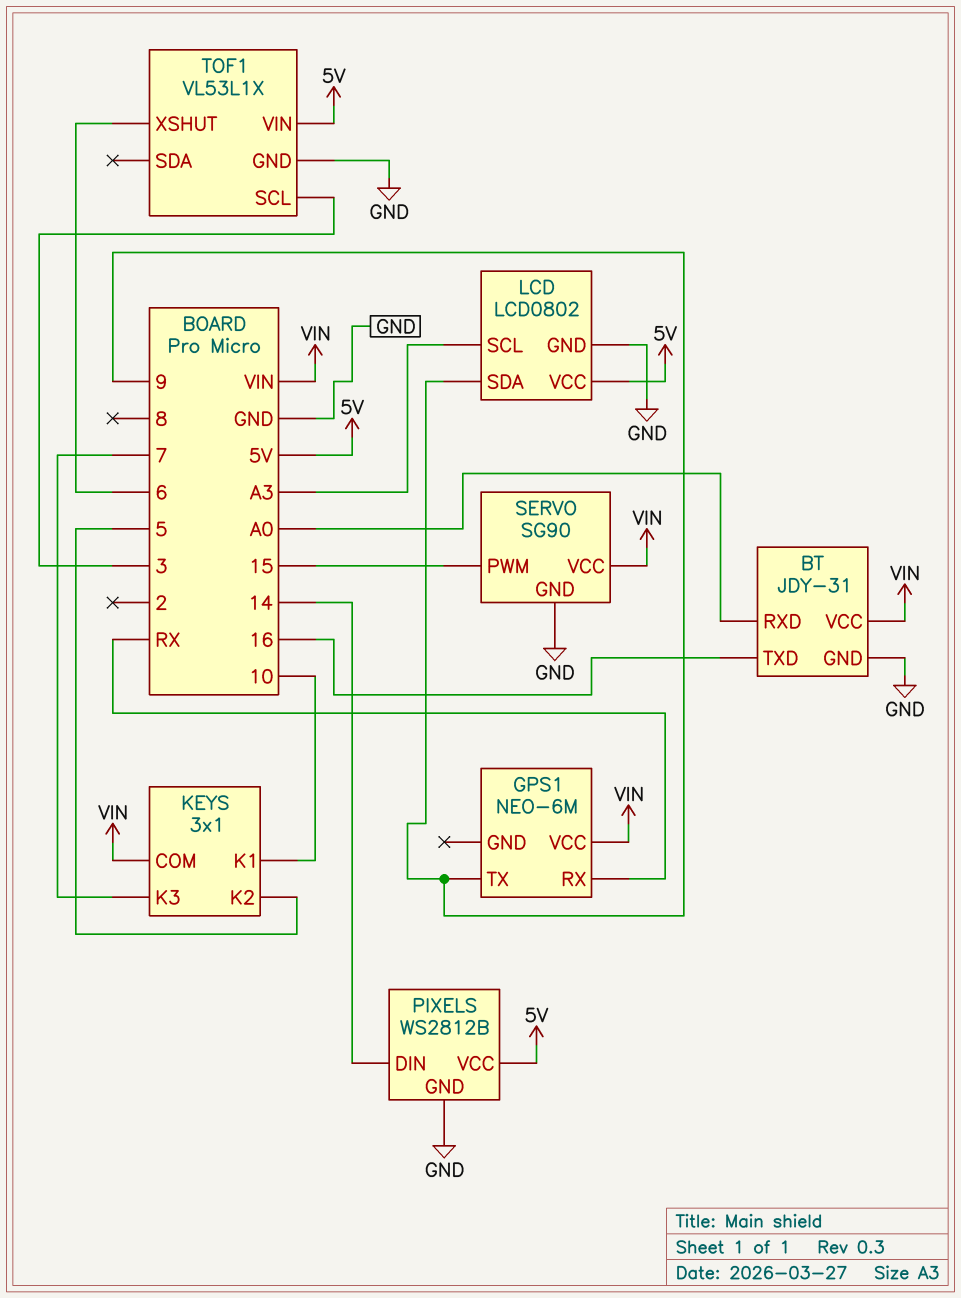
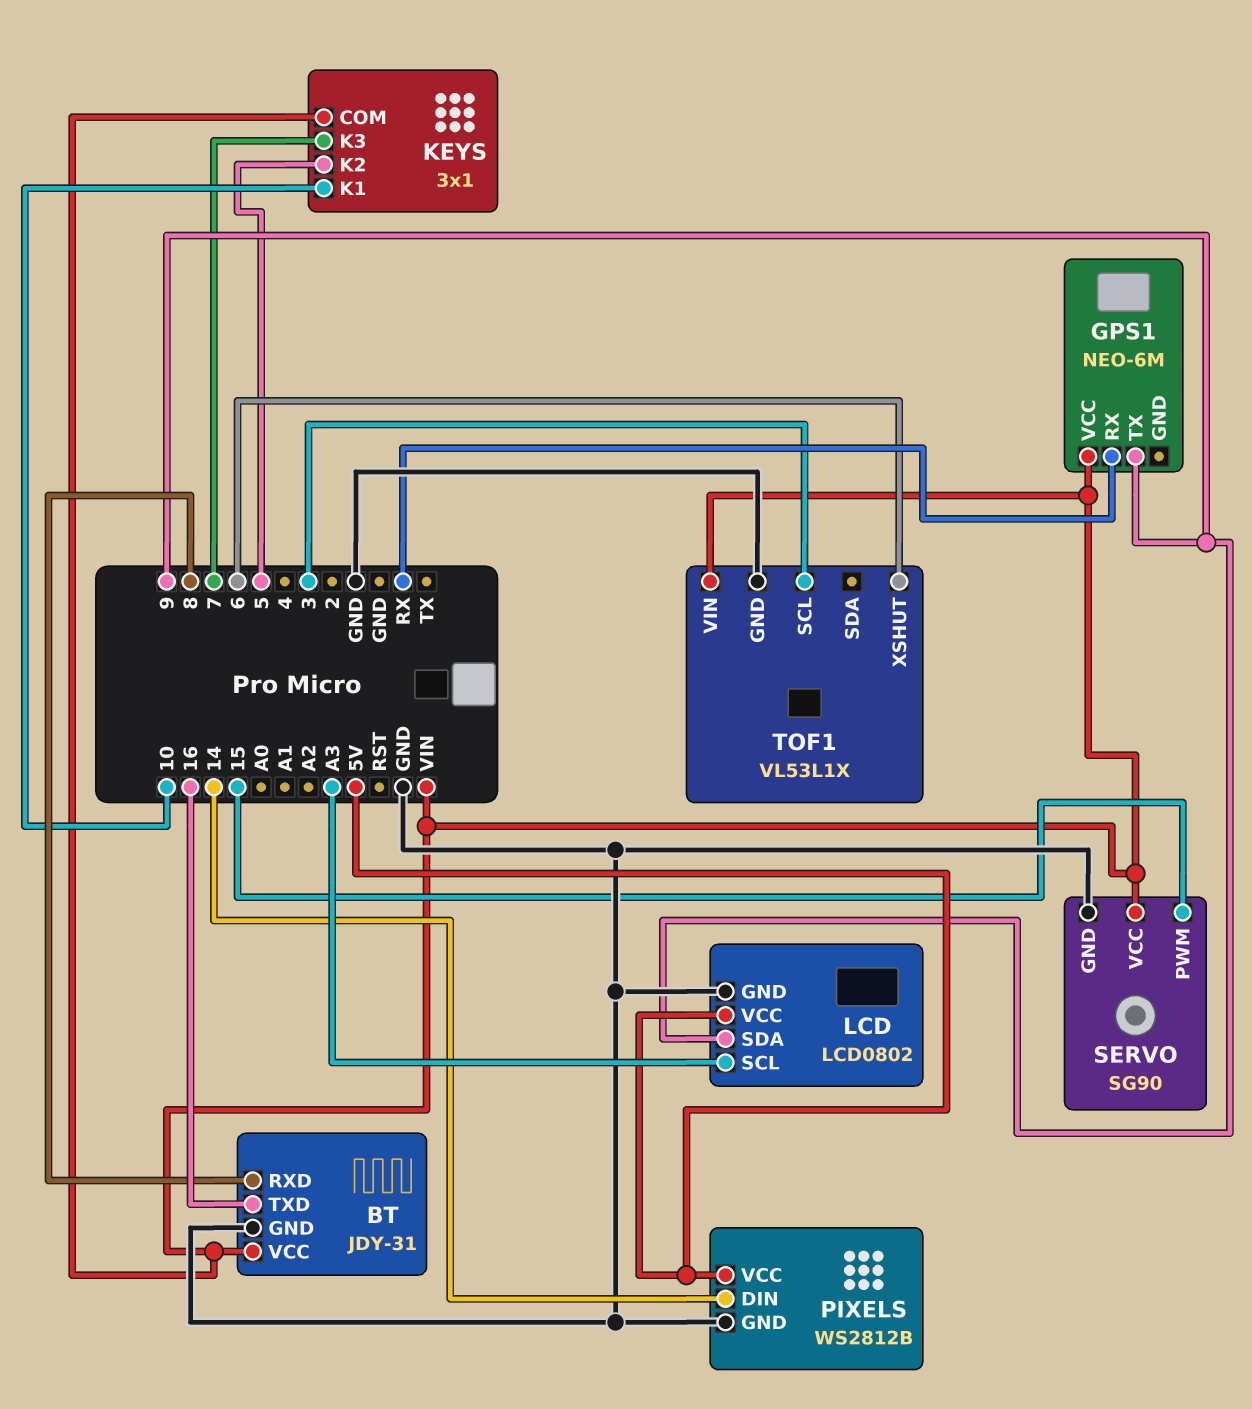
BT pin RXD: A0 -> 8
TOF1 pin VIN: 5V -> VIN

